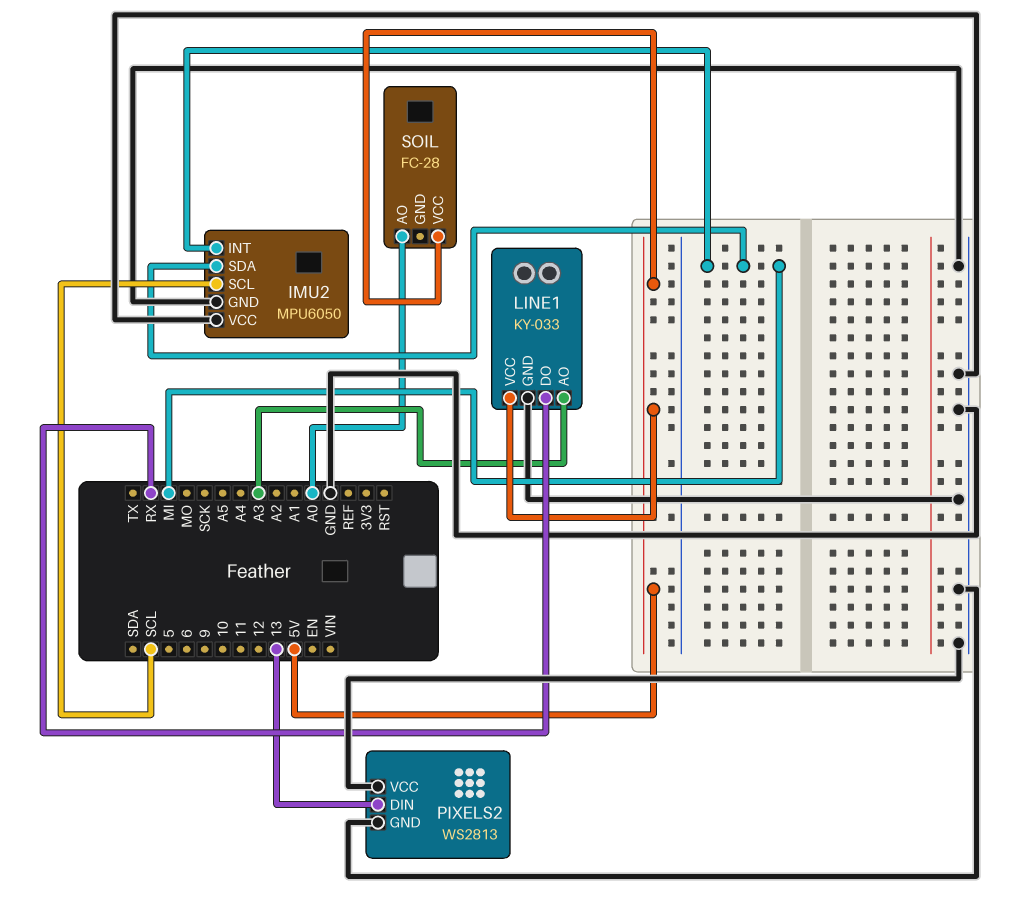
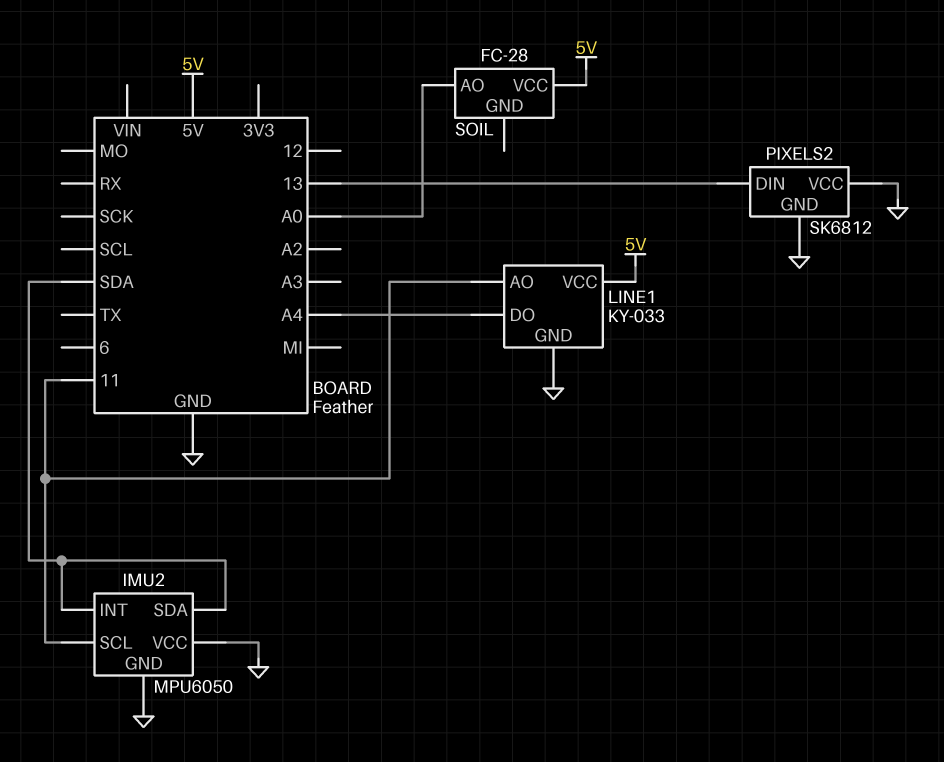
IMU2 pin INT: MI -> SDA
IMU2 pin SCL: SCL -> 11
IMU2 pin SDA: MI -> SDA
LINE1 pin AO: A3 -> 11
LINE1 pin DO: RX -> A4
PIXELS2: WS2813 -> SK6812

